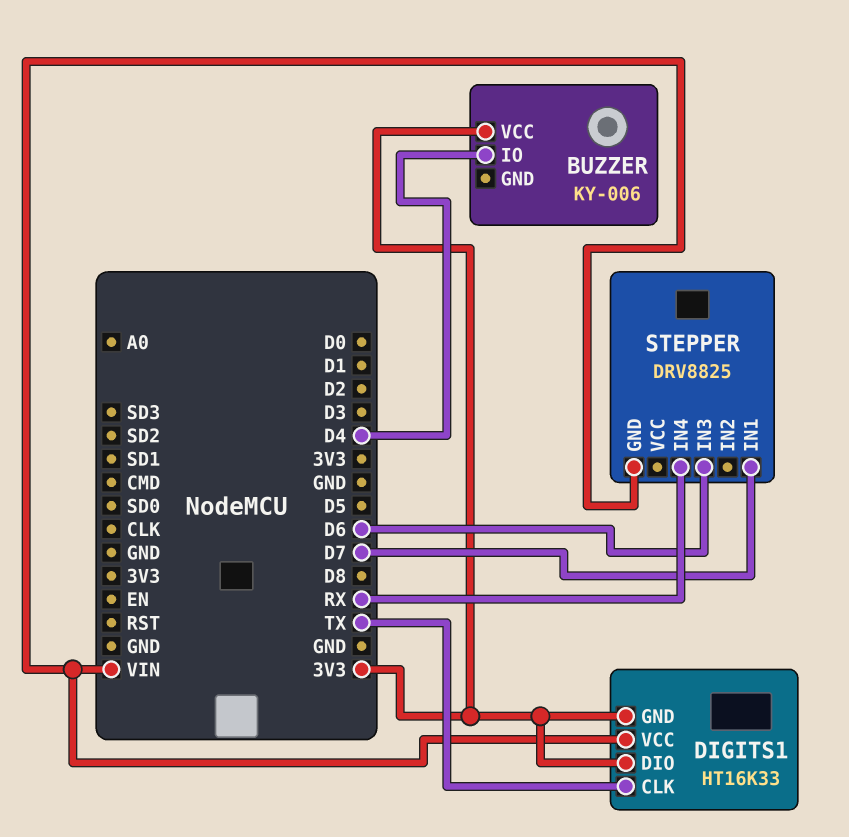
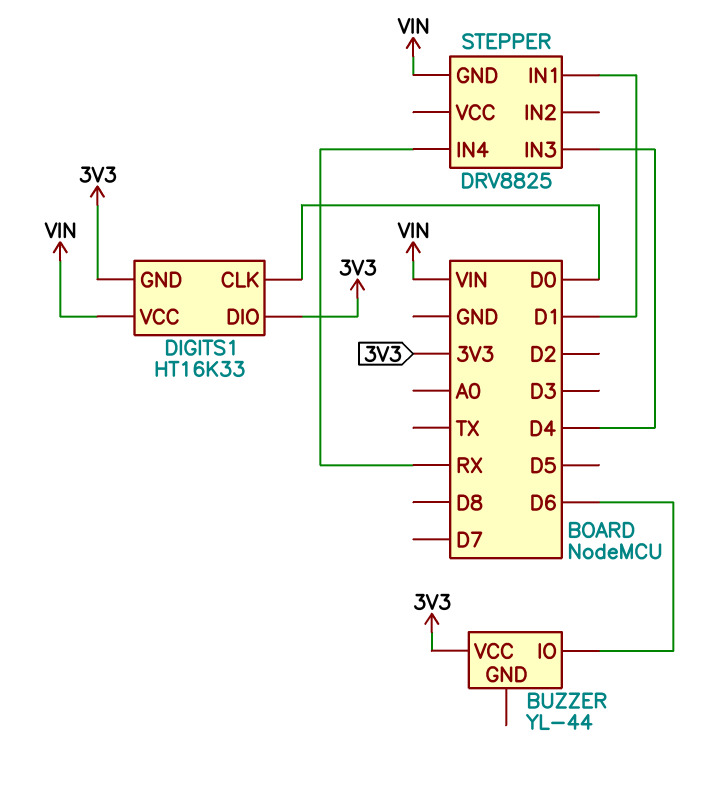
BUZZER: KY-006 -> YL-44
BUZZER pin IO: D4 -> D6
DIGITS1 pin CLK: TX -> D0
STEPPER pin IN1: D7 -> D1
STEPPER pin IN3: D6 -> D4

